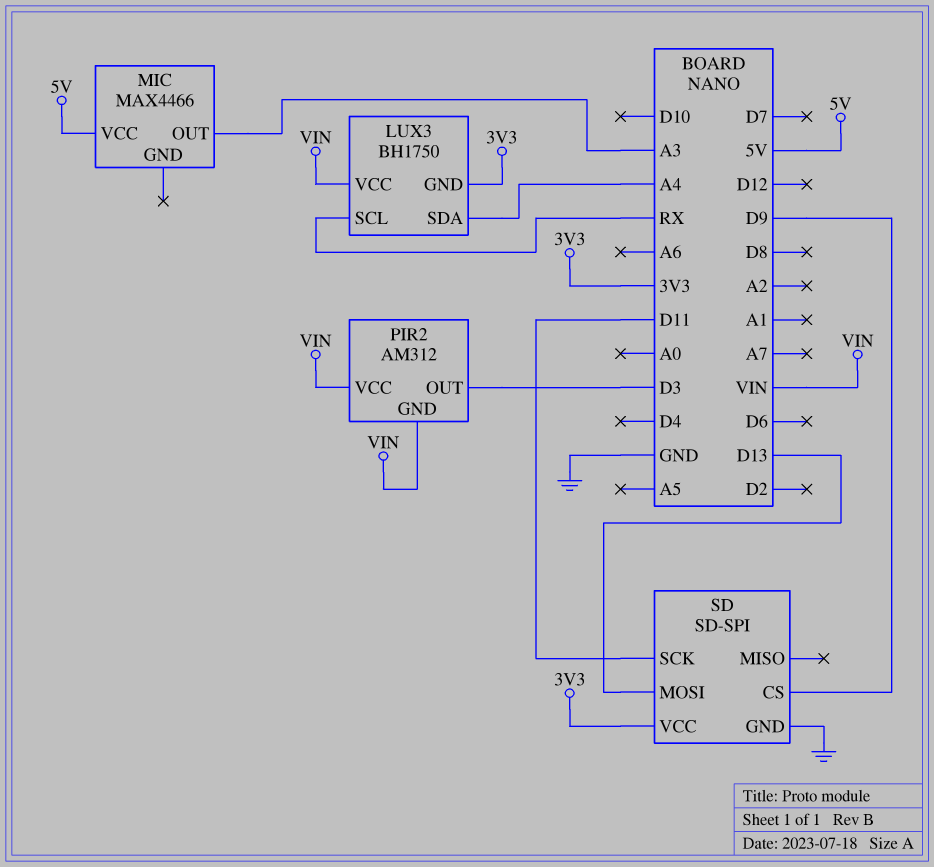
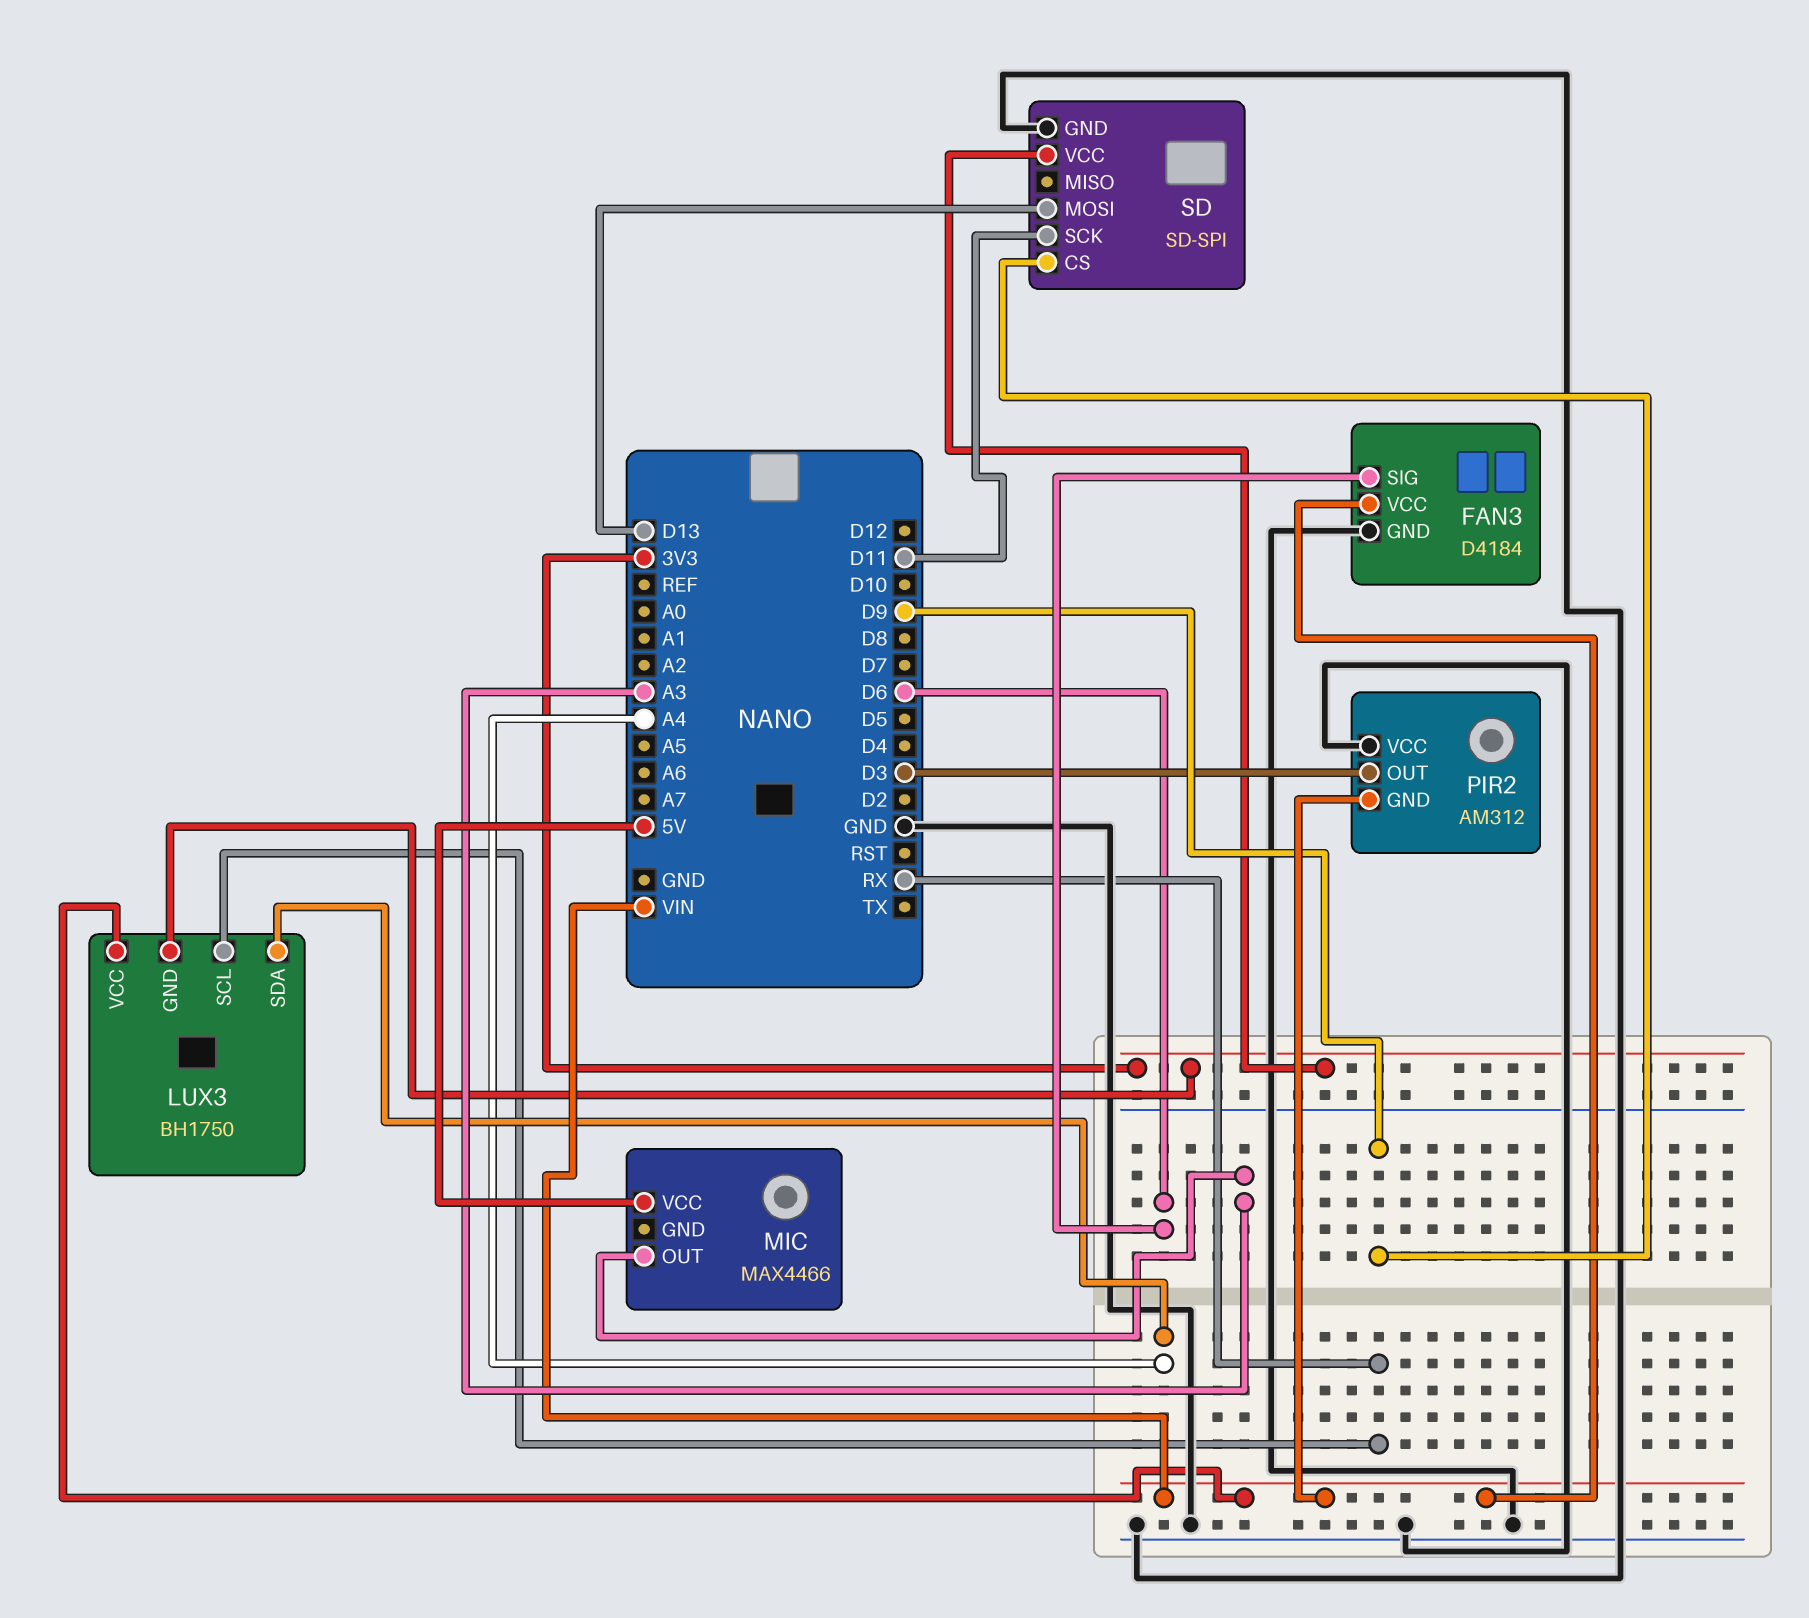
FAN3: none -> D4184
FAN3 pin GND: none -> GND
FAN3 pin SIG: none -> D6
FAN3 pin VCC: none -> VIN
PIR2 pin VCC: VIN -> GND

